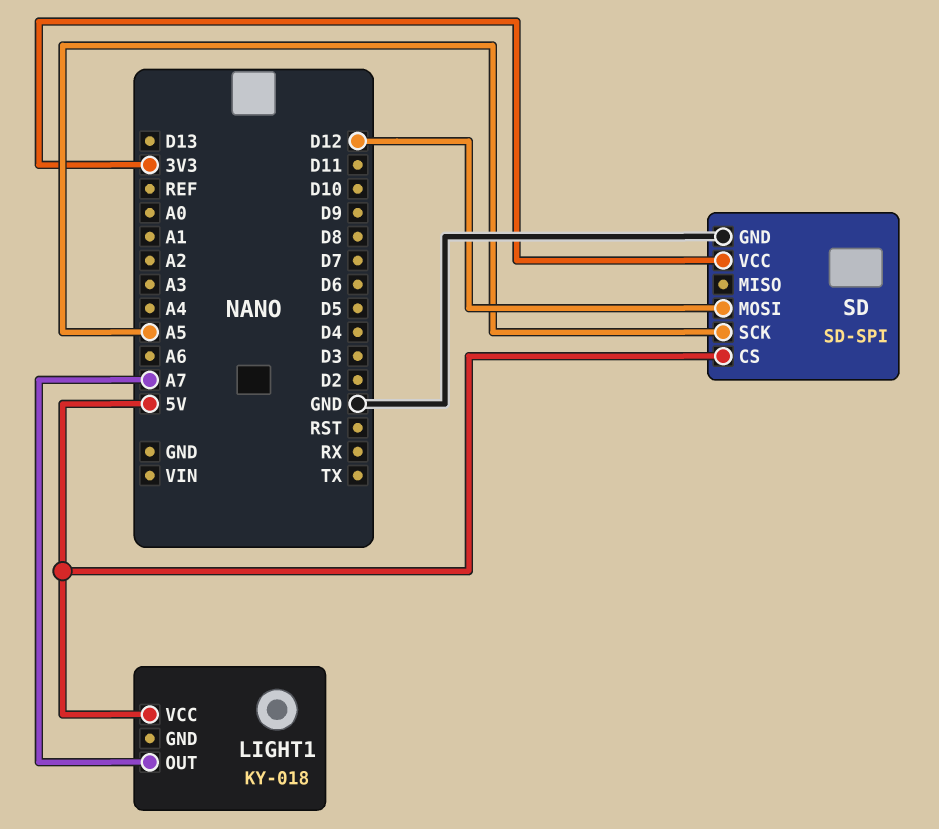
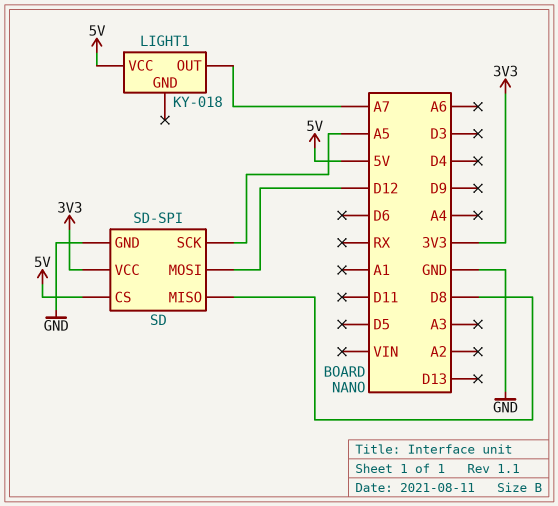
SD pin MISO: none -> D8

